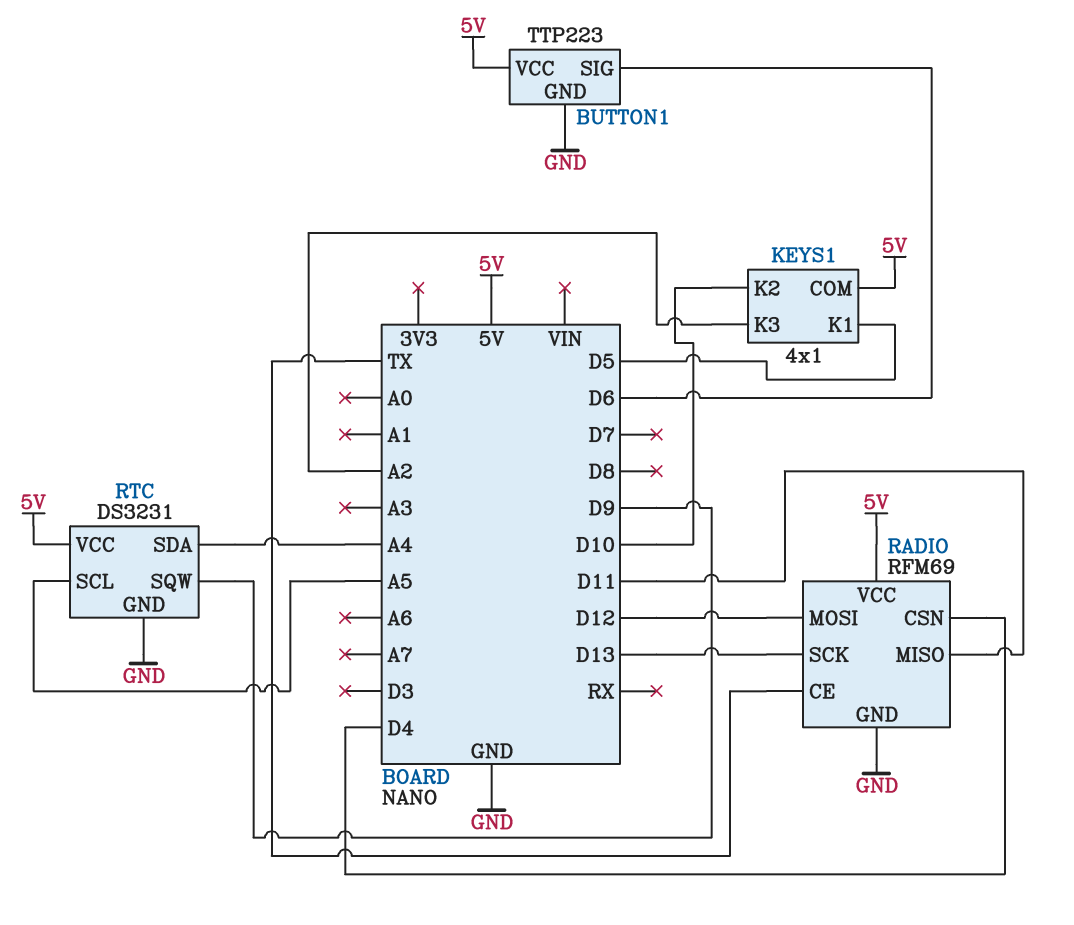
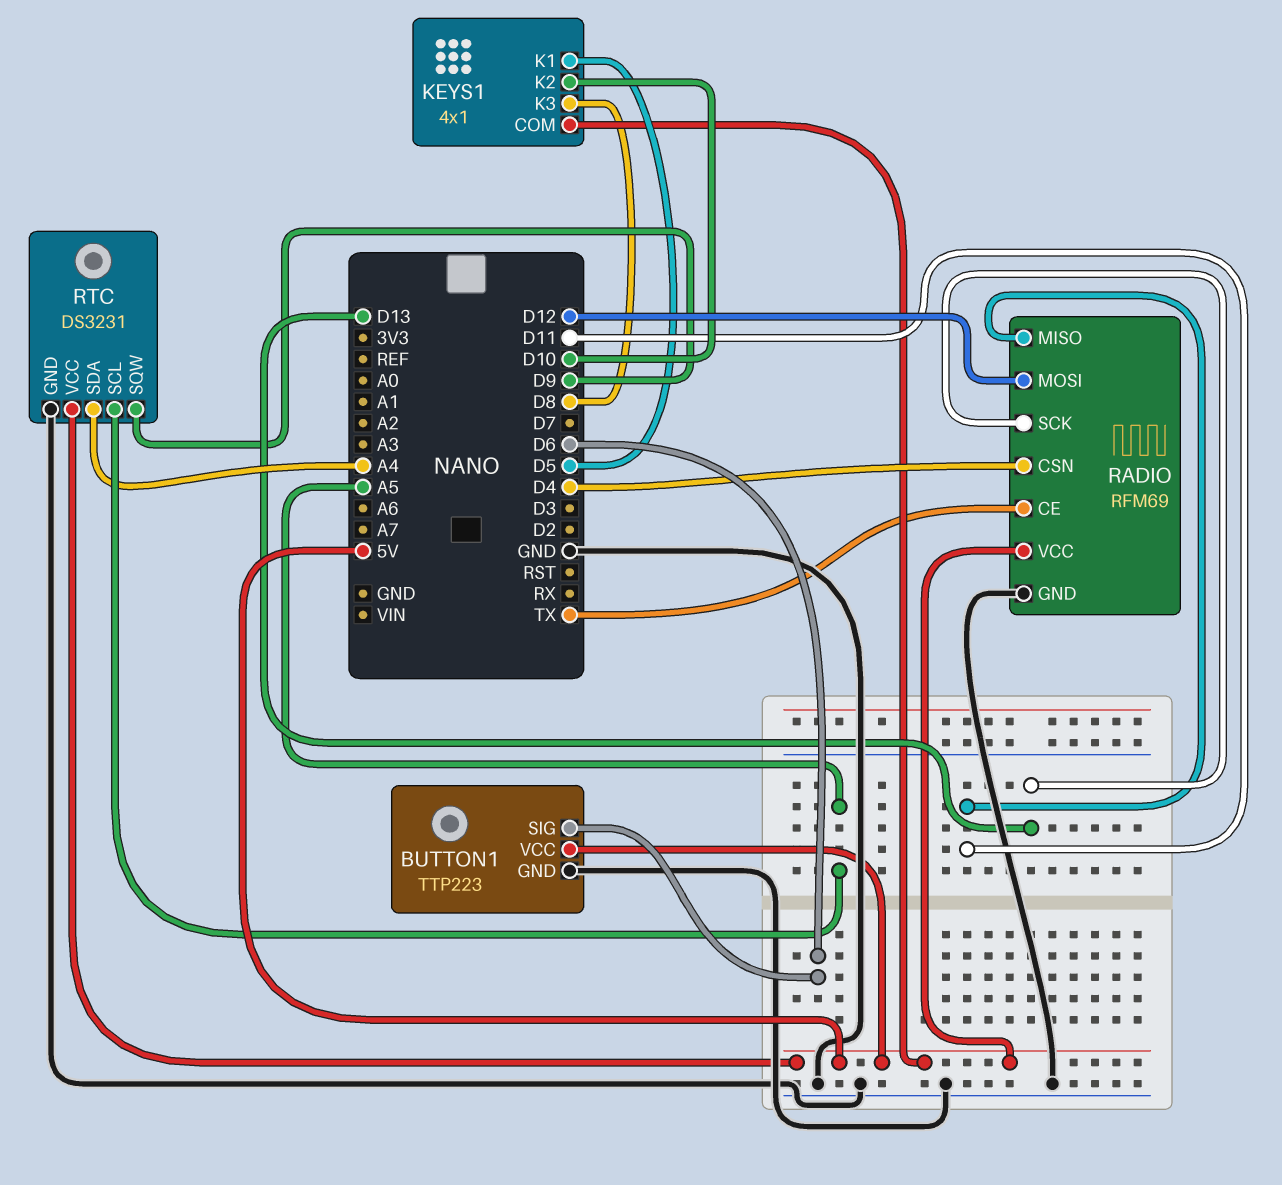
KEYS1 pin K3: A2 -> D8

